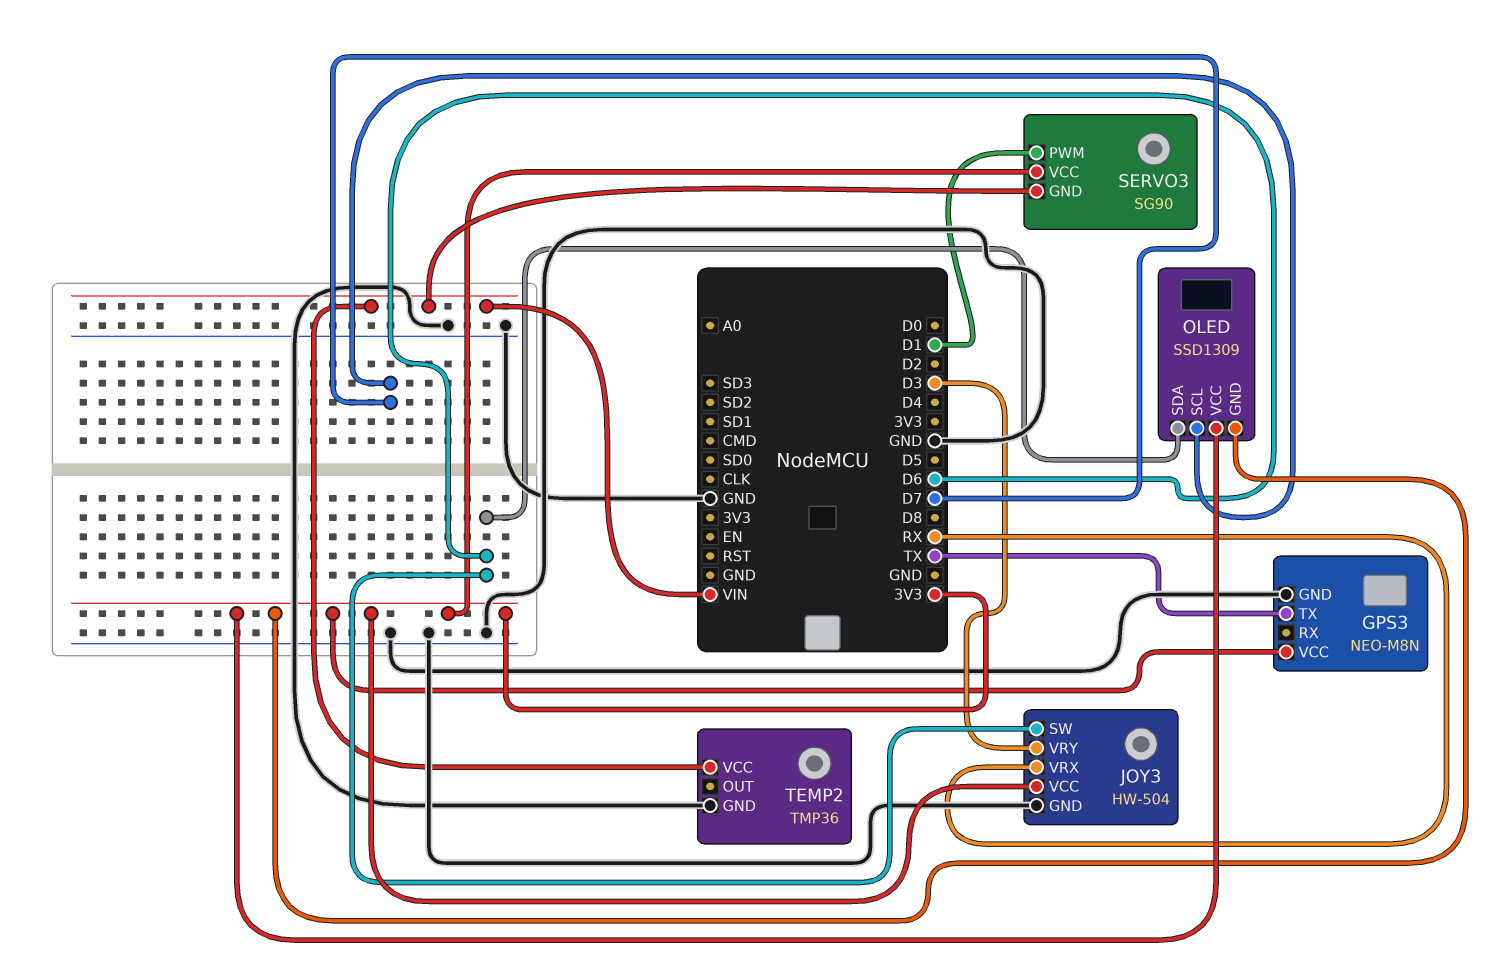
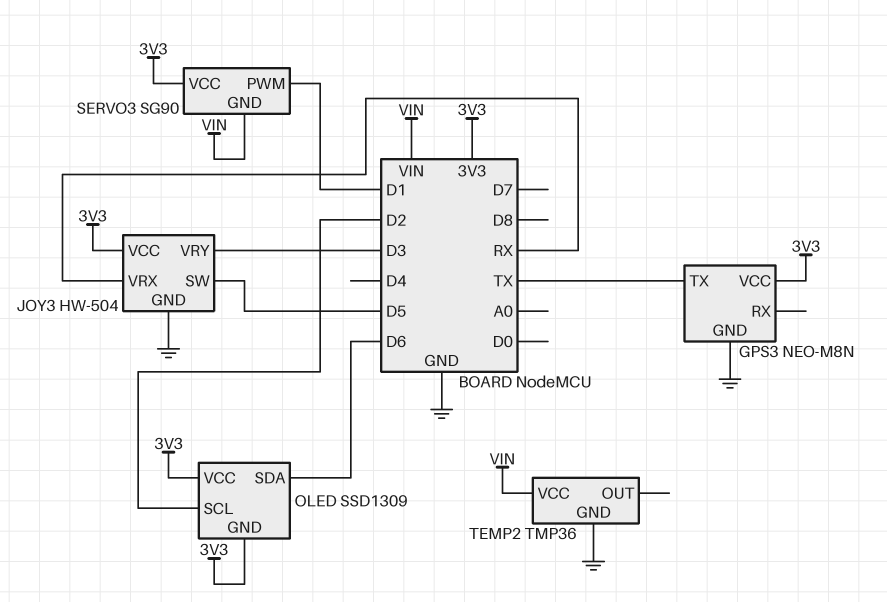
JOY3 pin SW: D6 -> D5
OLED pin SCL: D7 -> D2

